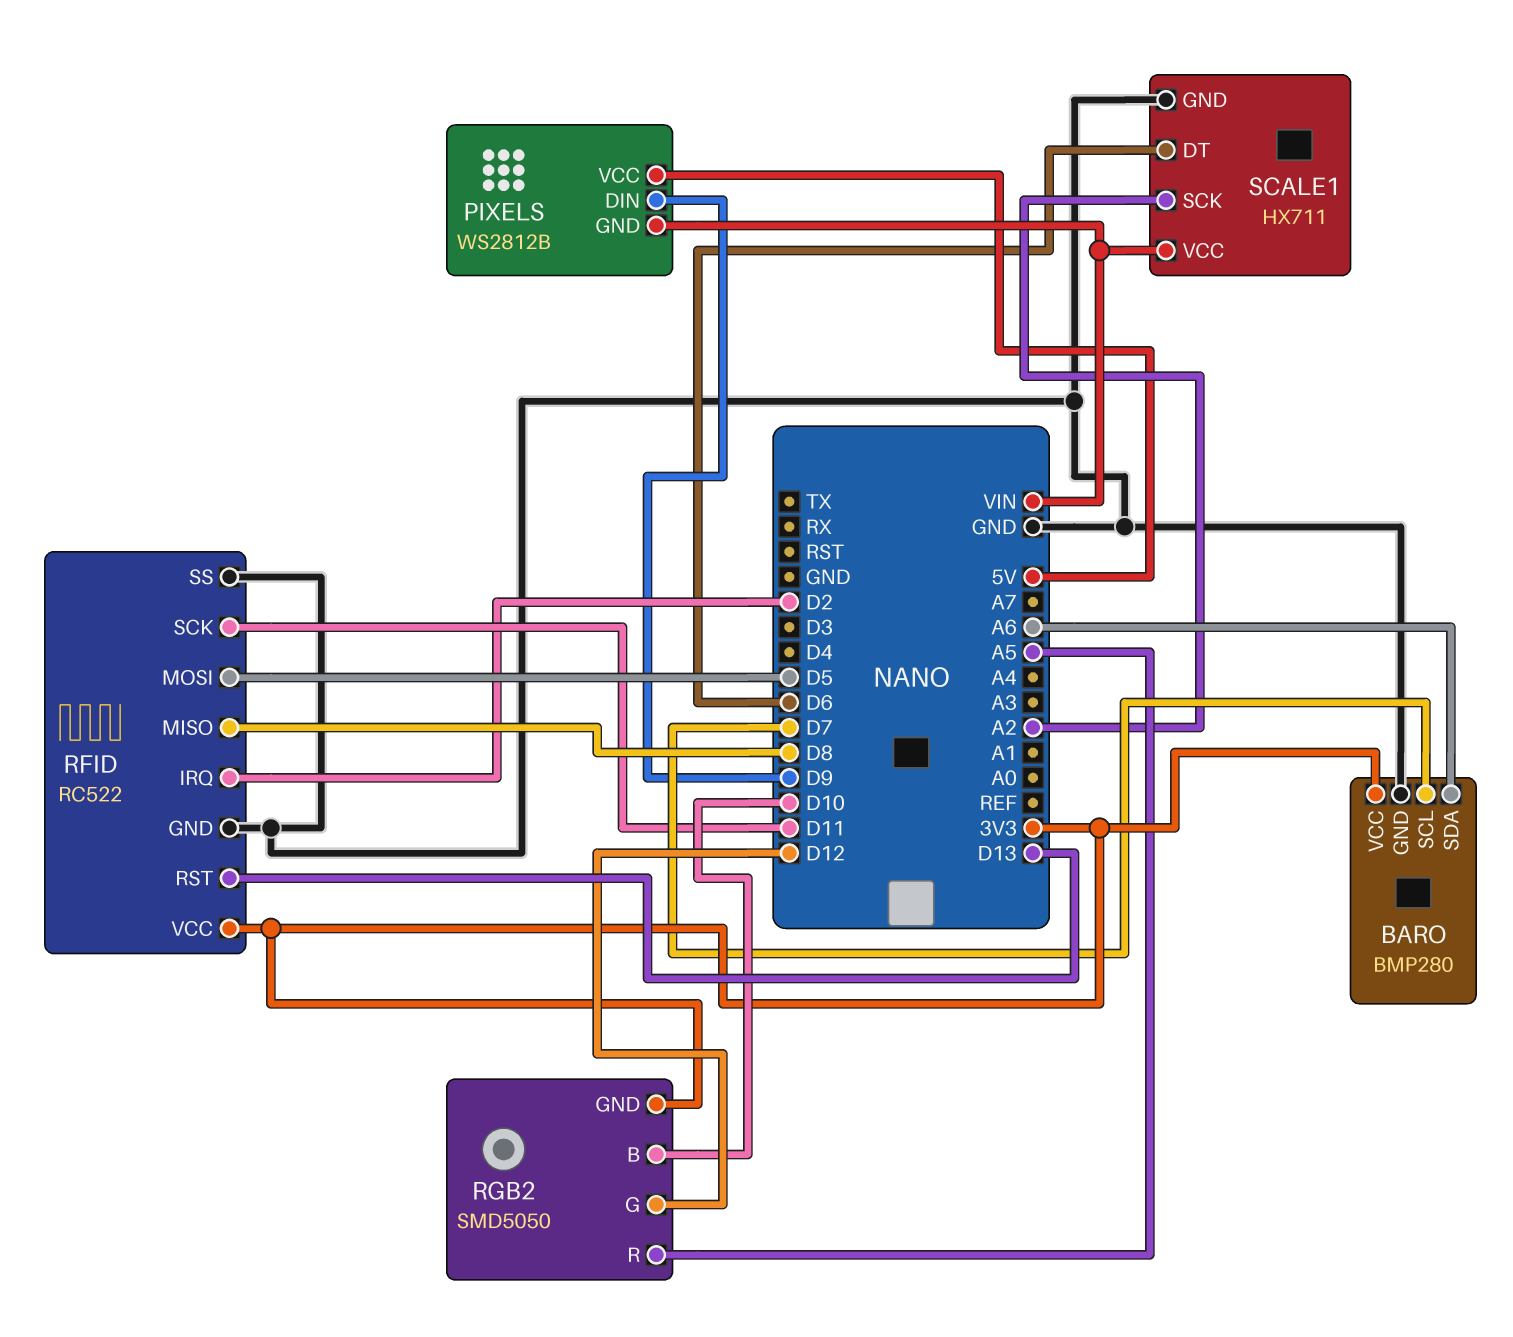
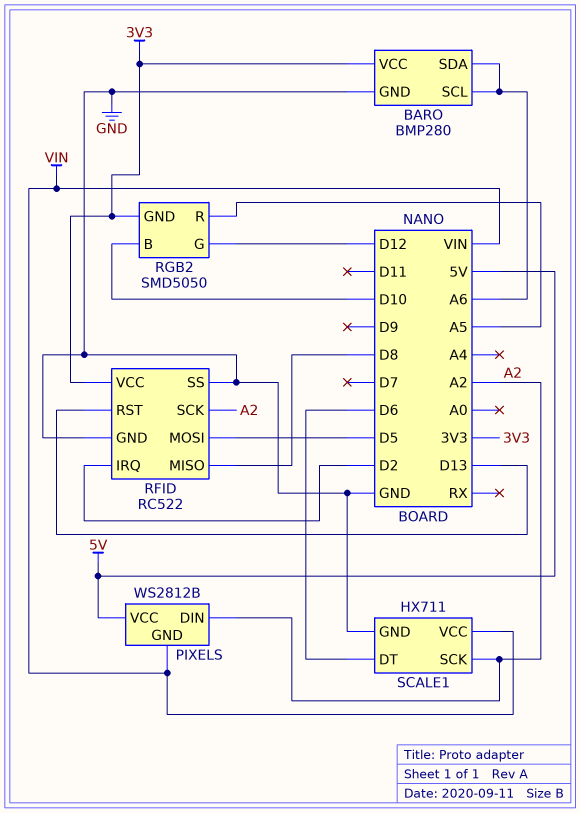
BARO pin SCL: D7 -> A6
PIXELS pin DIN: D9 -> A2
RFID pin SCK: D11 -> A2

